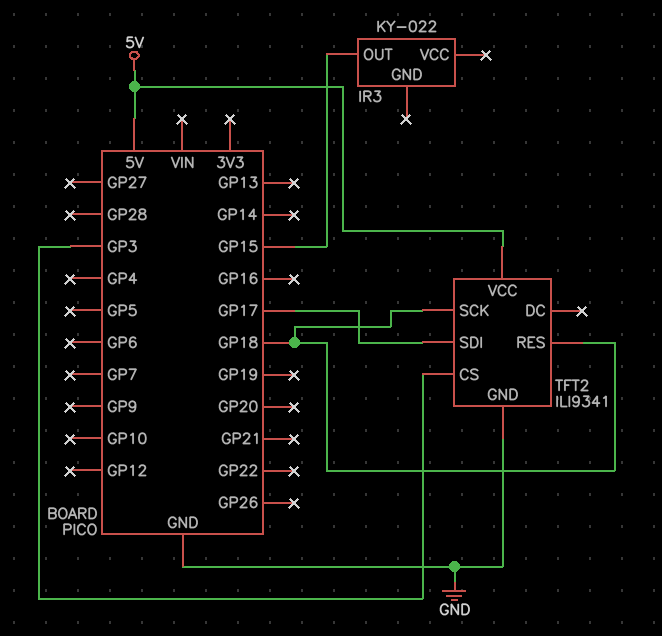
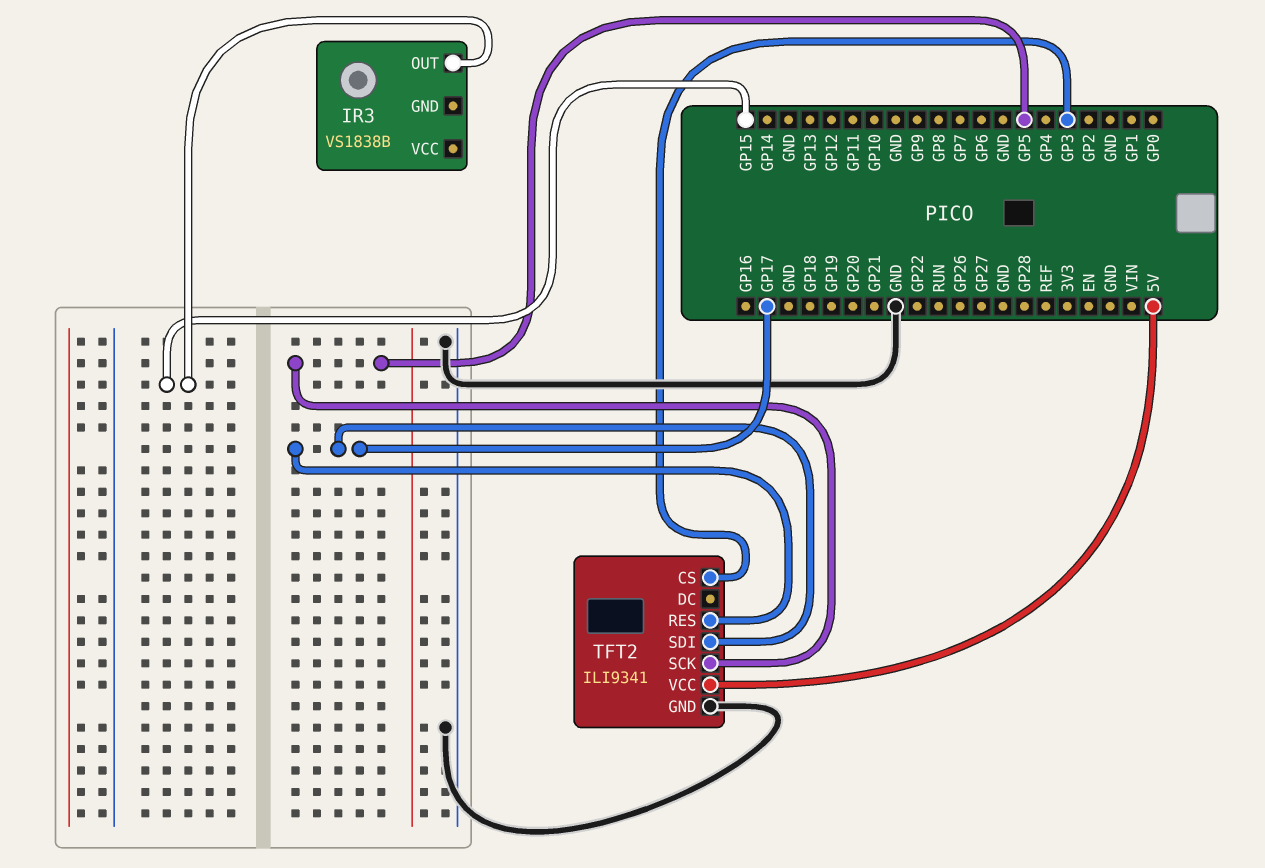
IR3: KY-022 -> VS1838B
TFT2 pin RES: GP18 -> GP17
TFT2 pin SCK: GP18 -> GP5

